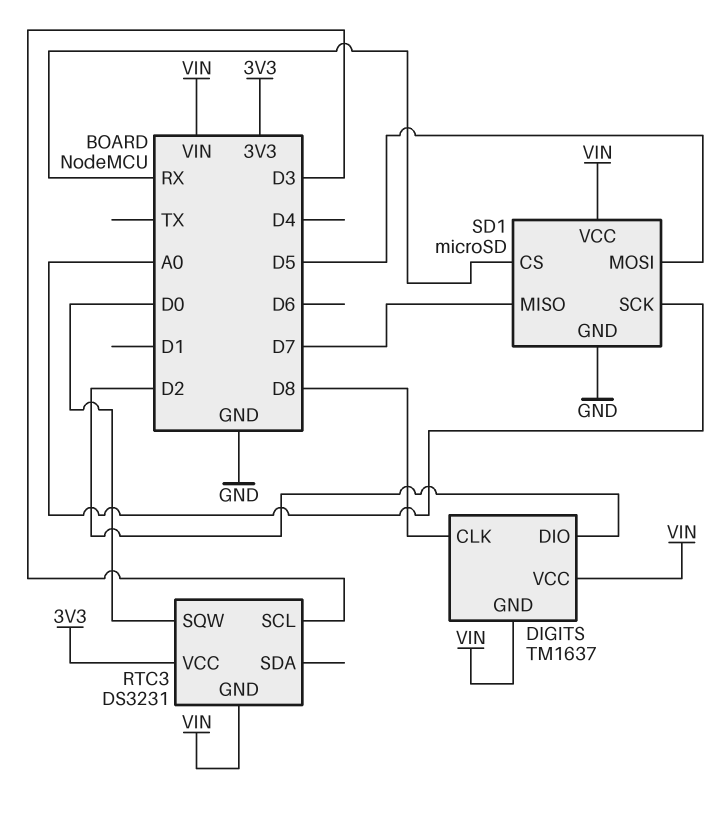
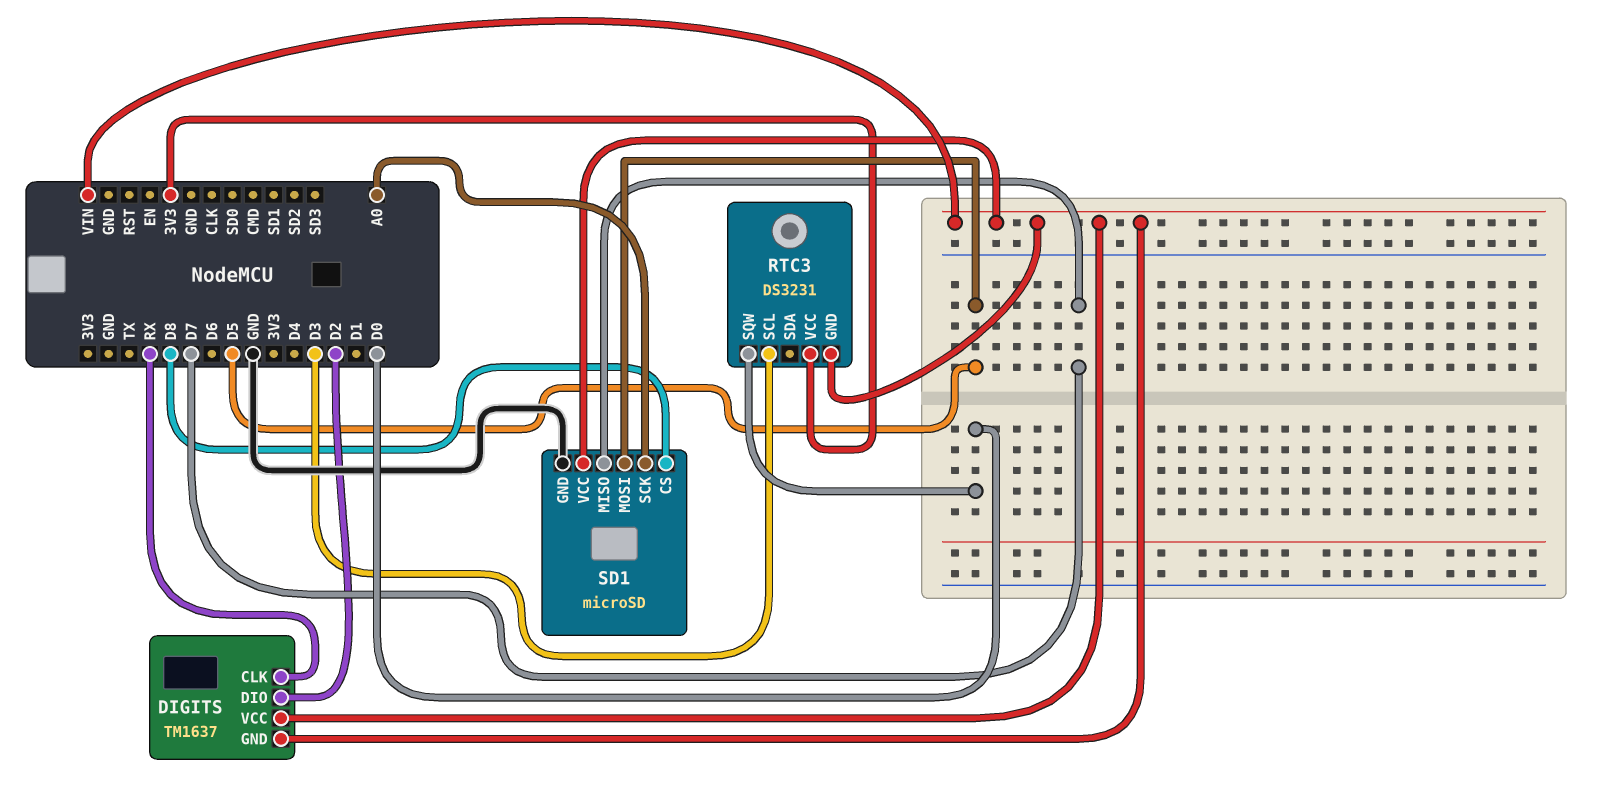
DIGITS pin CLK: D8 -> RX
SD1 pin CS: RX -> D8

